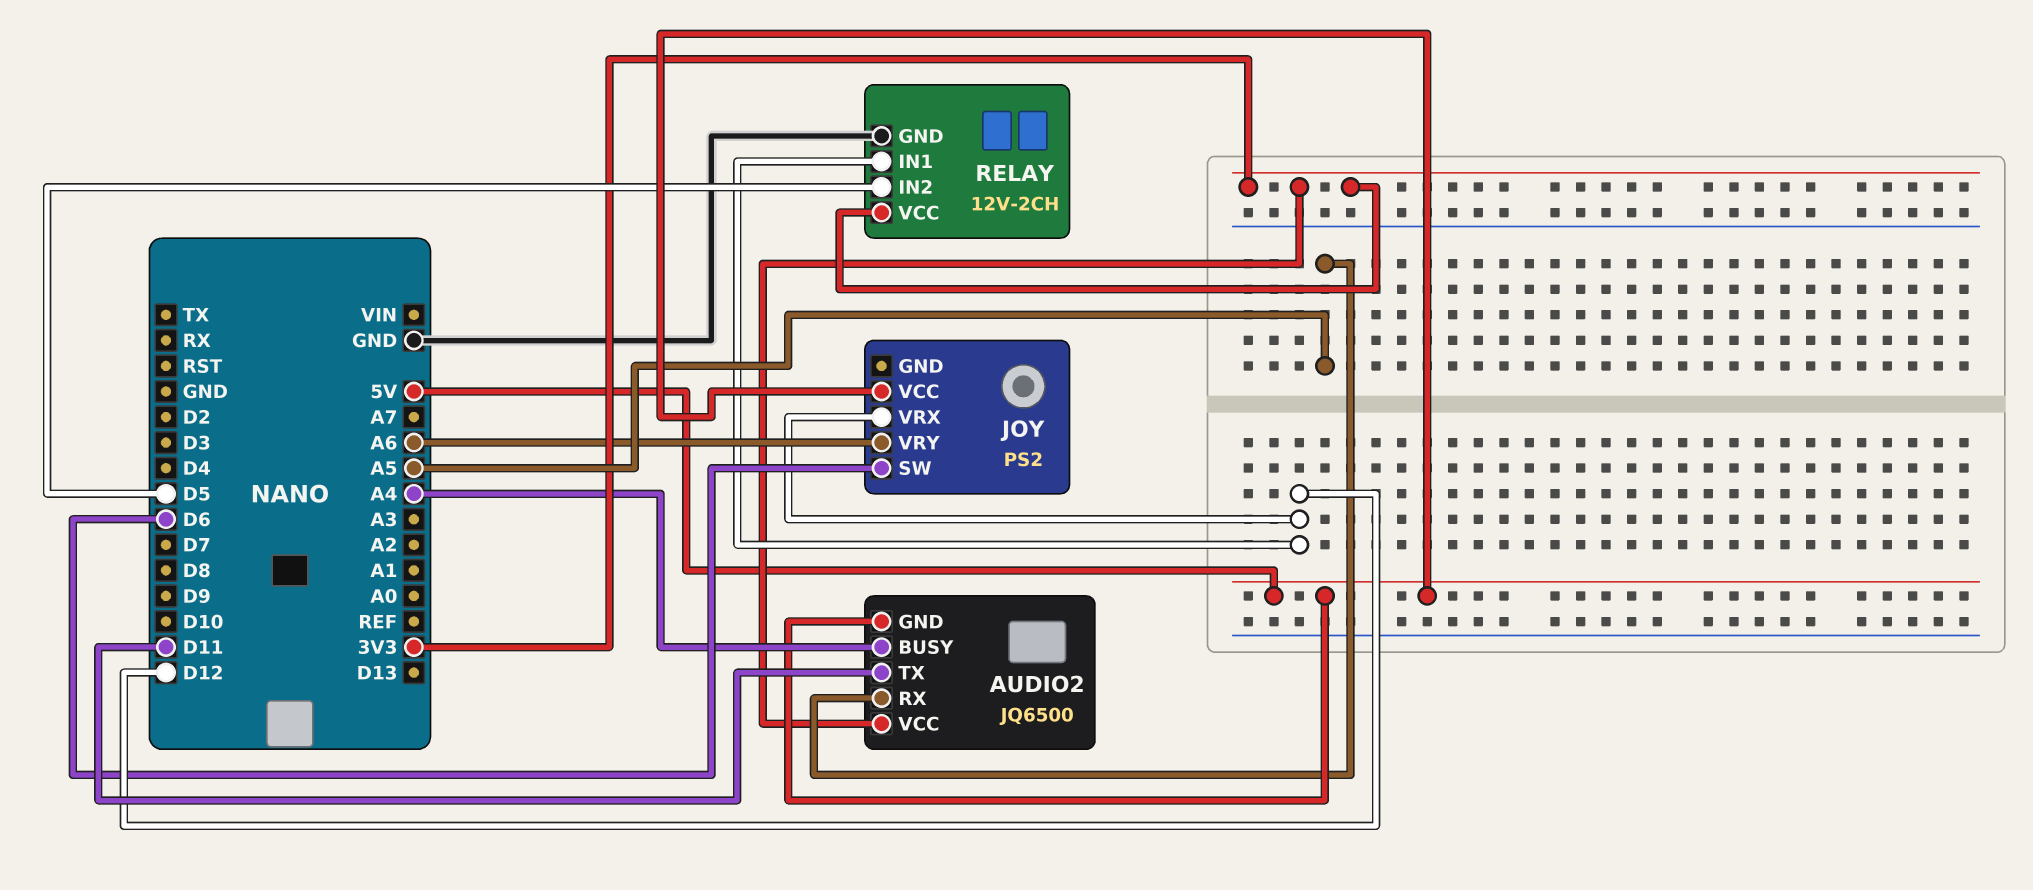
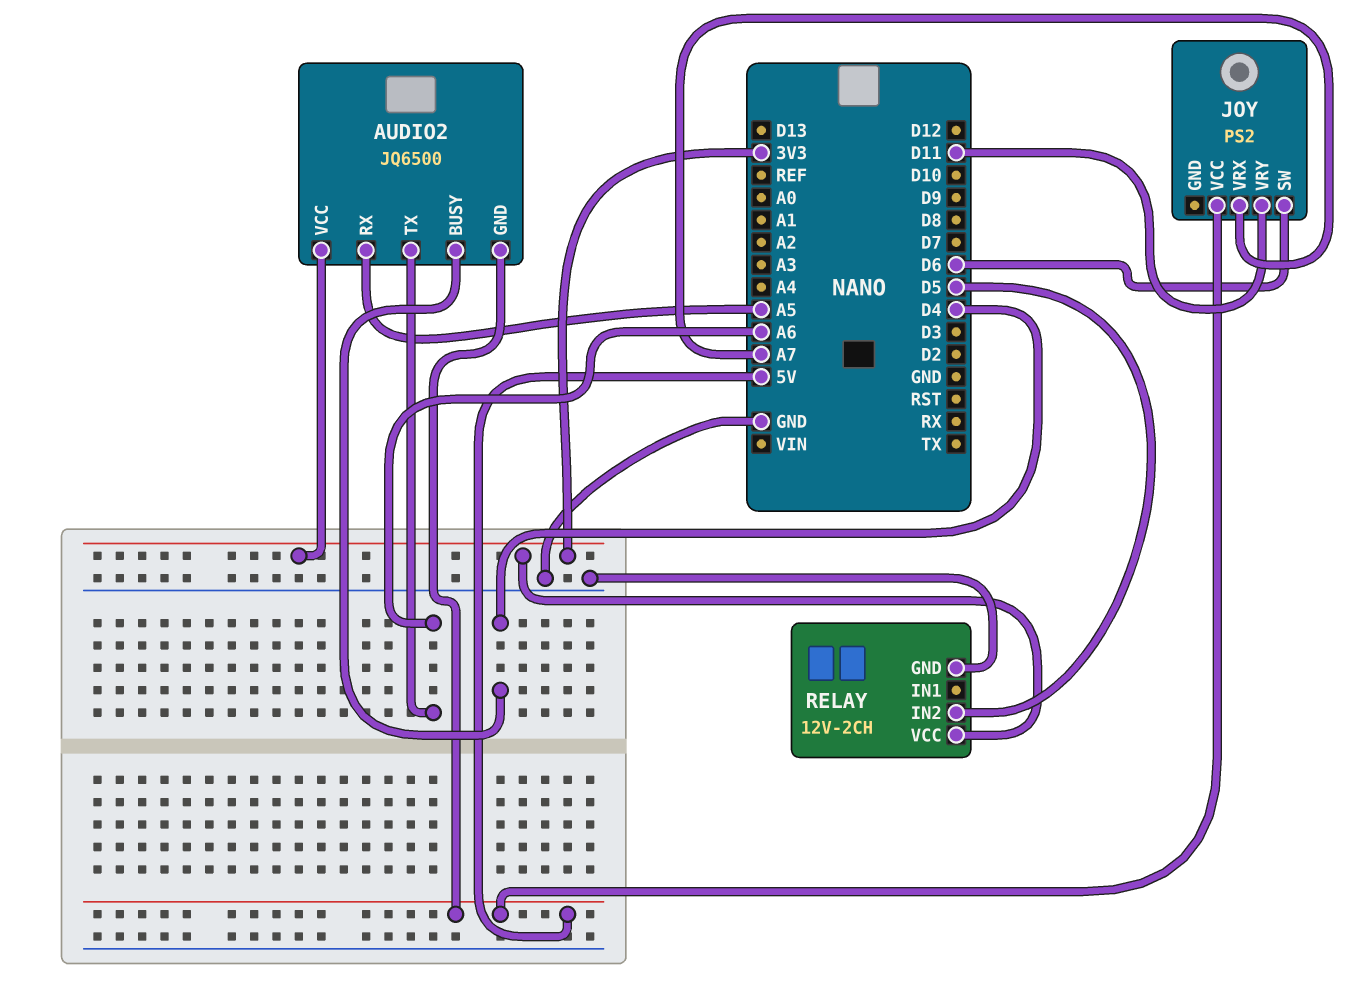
AUDIO2 pin BUSY: A4 -> D4
AUDIO2 pin TX: D11 -> A6
JOY pin VRX: D12 -> A7
JOY pin VRY: A6 -> D11
RELAY pin IN1: D12 -> none

